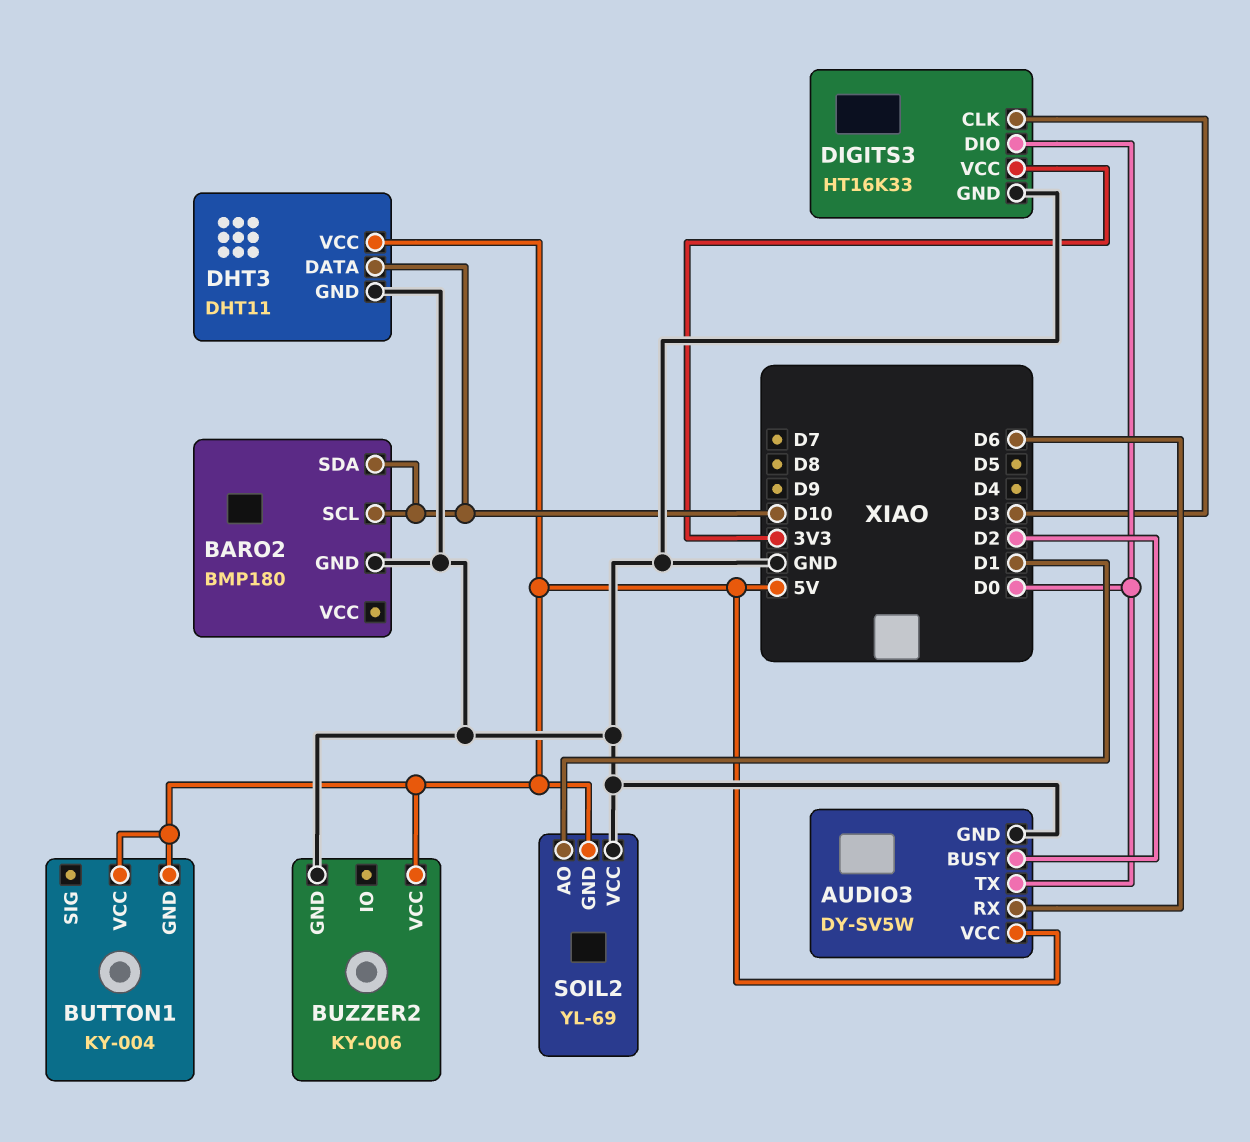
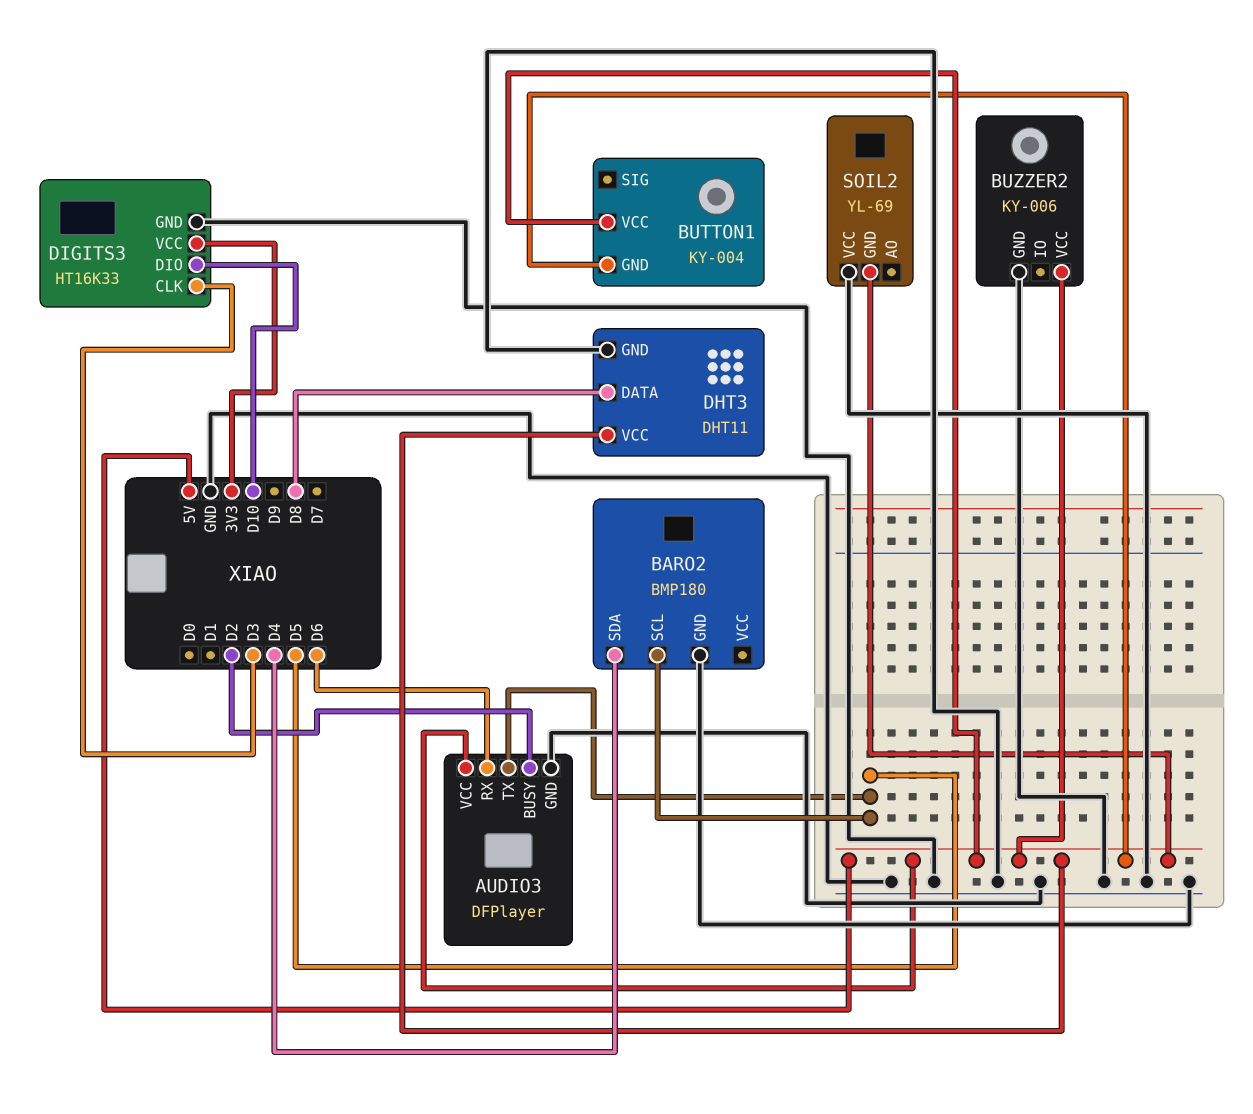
AUDIO3: DY-SV5W -> DFPlayer
AUDIO3 pin TX: D0 -> D5
BARO2 pin SCL: D10 -> D5
BARO2 pin SDA: D10 -> D4
DHT3 pin DATA: D10 -> D8
DIGITS3 pin DIO: D0 -> D10
SOIL2 pin AO: D1 -> none

